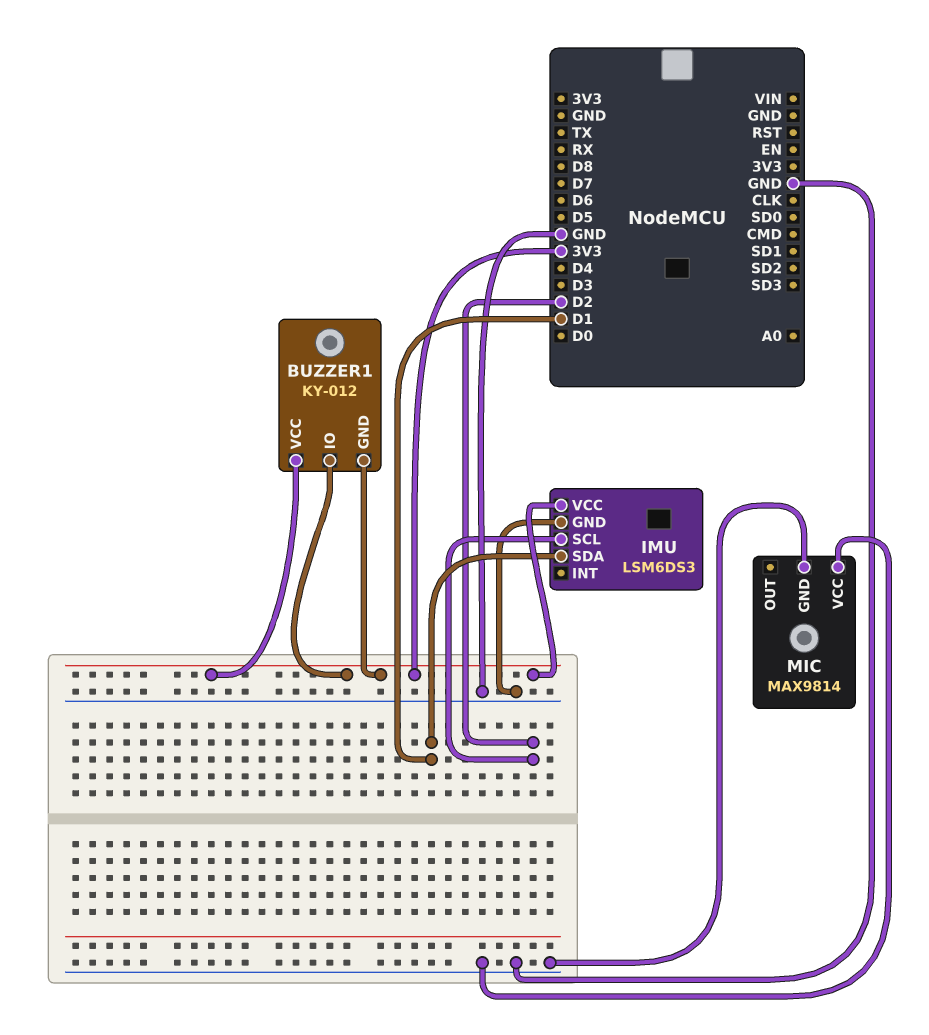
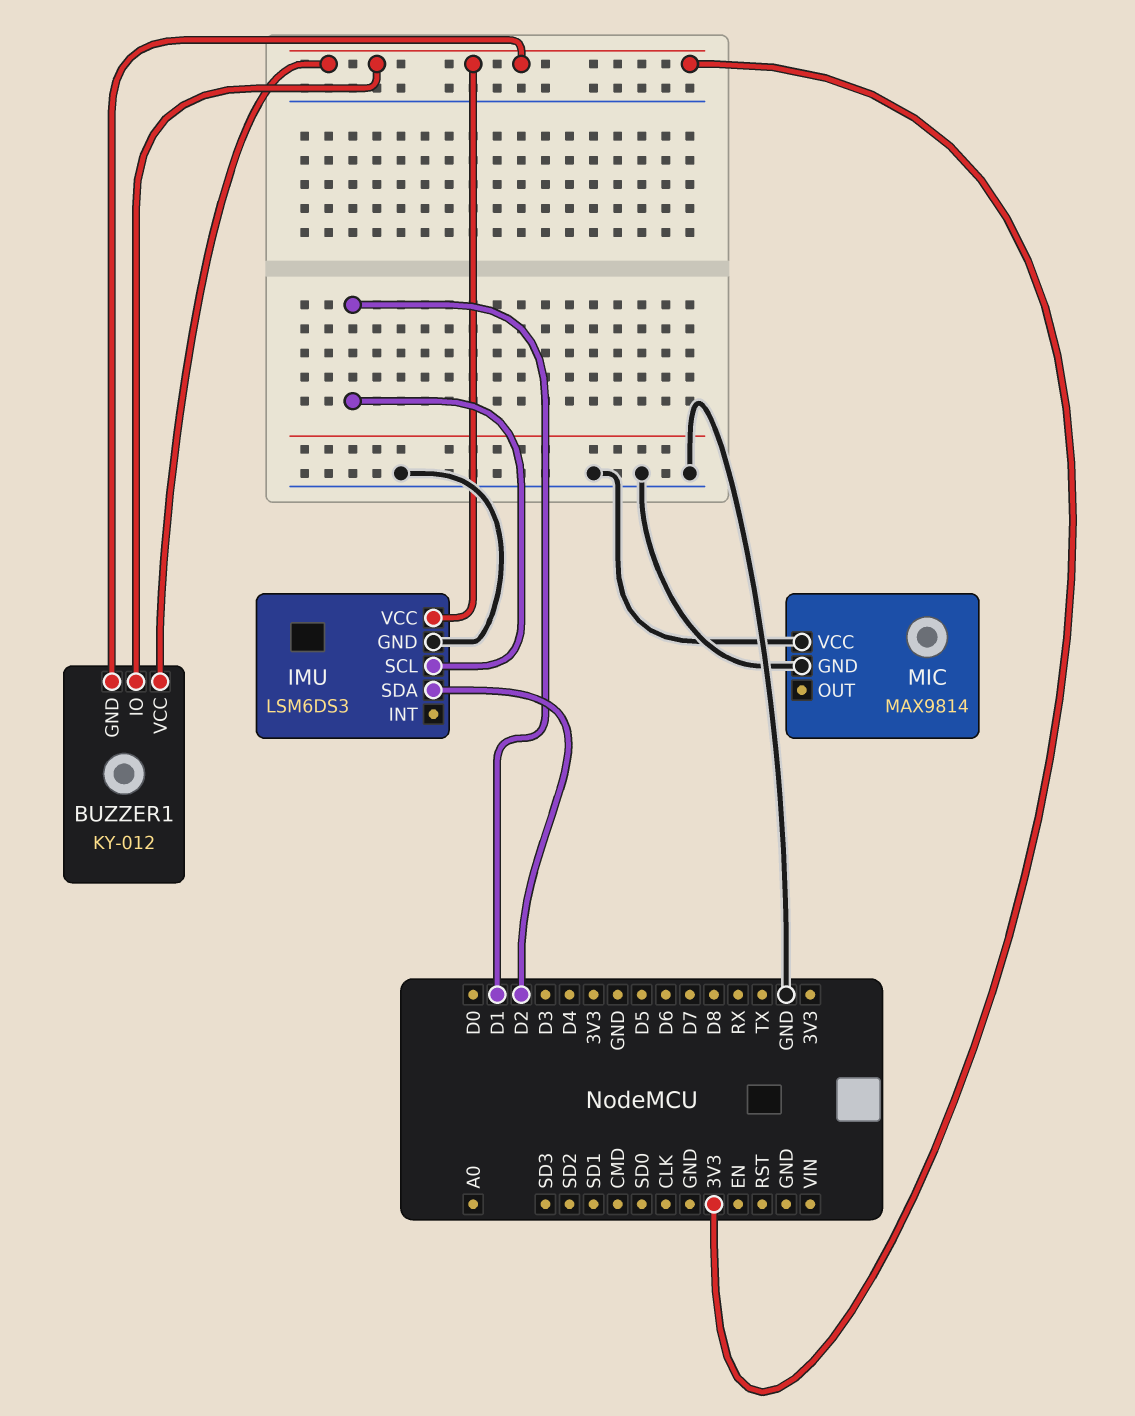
IMU pin SCL: D2 -> D1
IMU pin SDA: D1 -> D2

